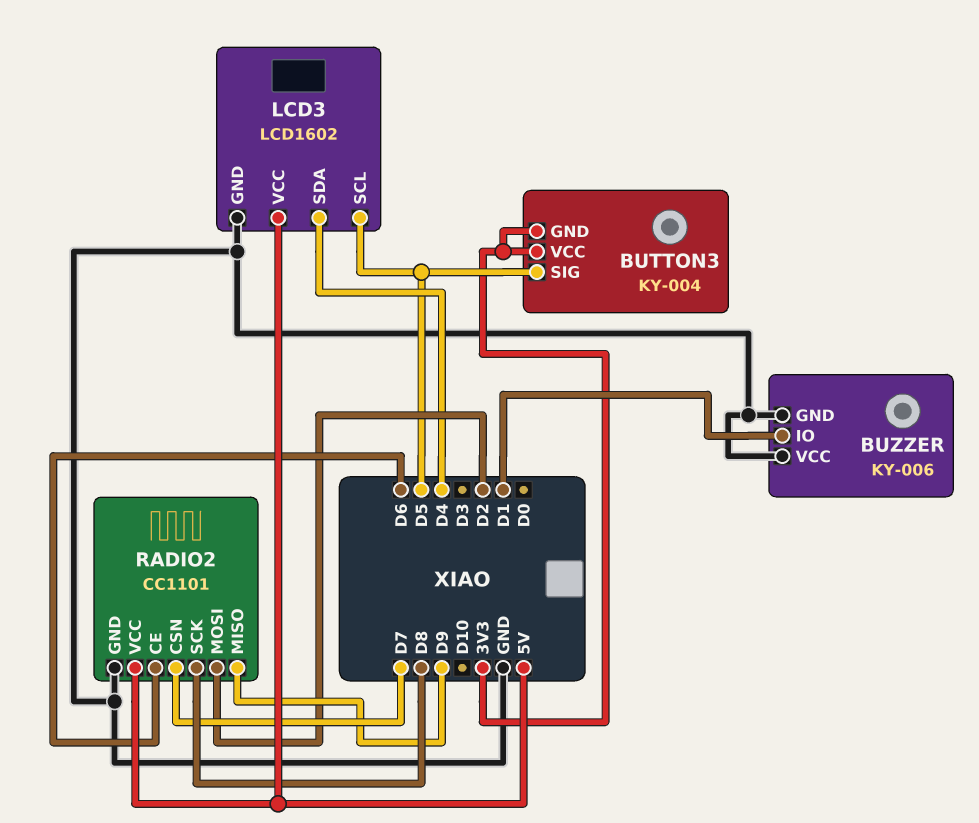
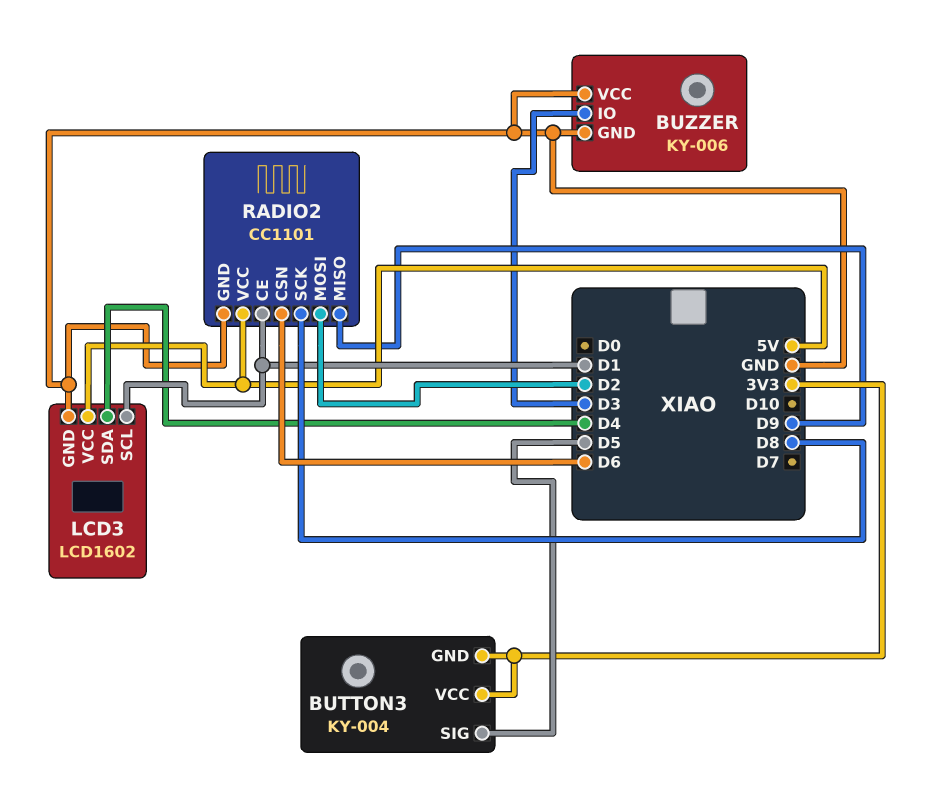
BUZZER pin IO: D1 -> D3
LCD3 pin SCL: D5 -> D1
RADIO2 pin CE: D6 -> D1
RADIO2 pin CSN: D7 -> D6

